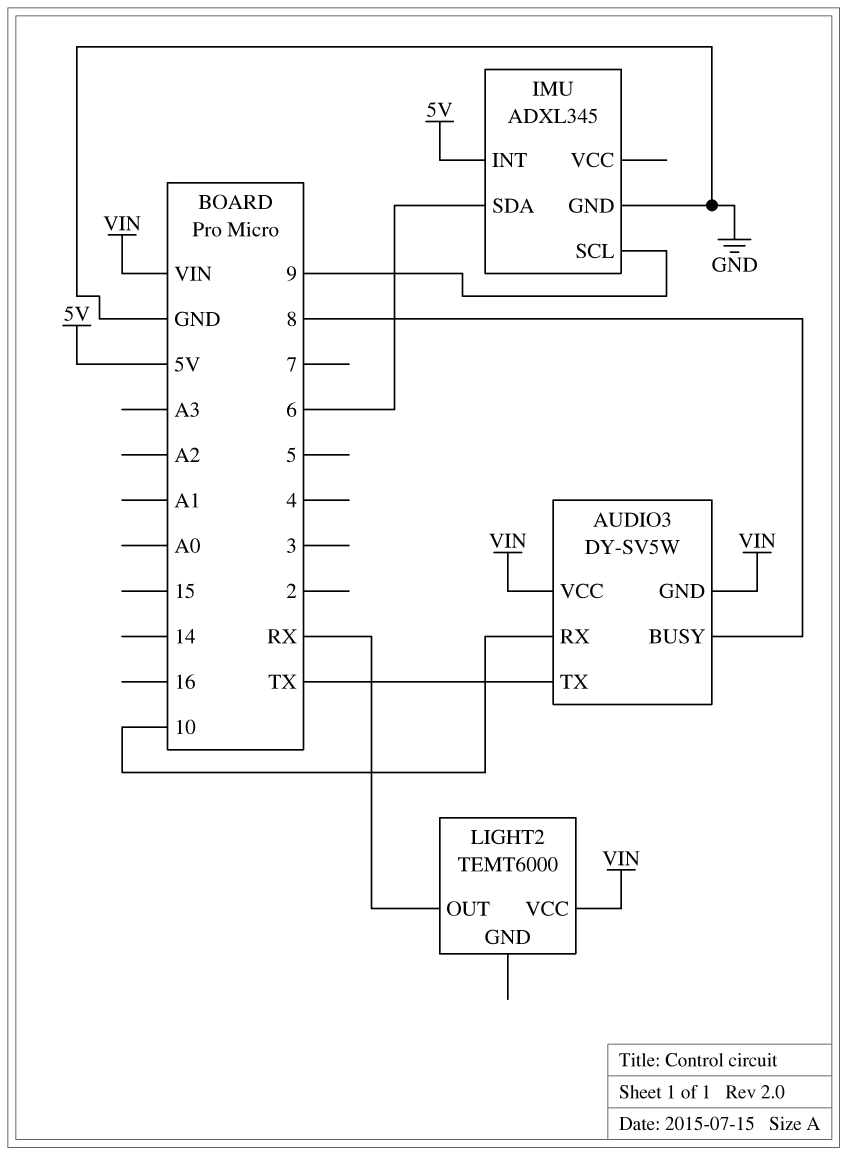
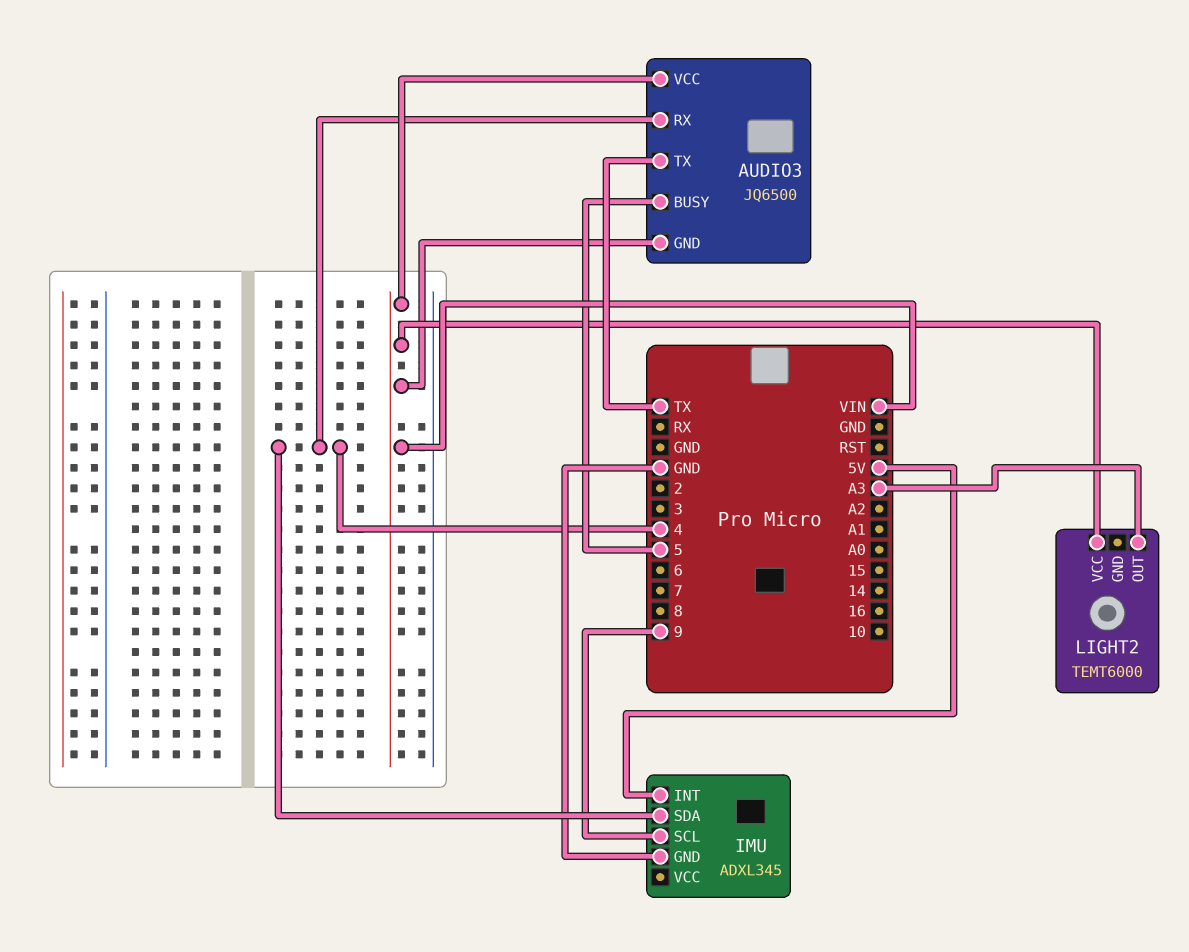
AUDIO3: DY-SV5W -> JQ6500
AUDIO3 pin BUSY: 8 -> 5
AUDIO3 pin RX: 10 -> 4
IMU pin SDA: 6 -> 4
LIGHT2 pin OUT: RX -> A3

